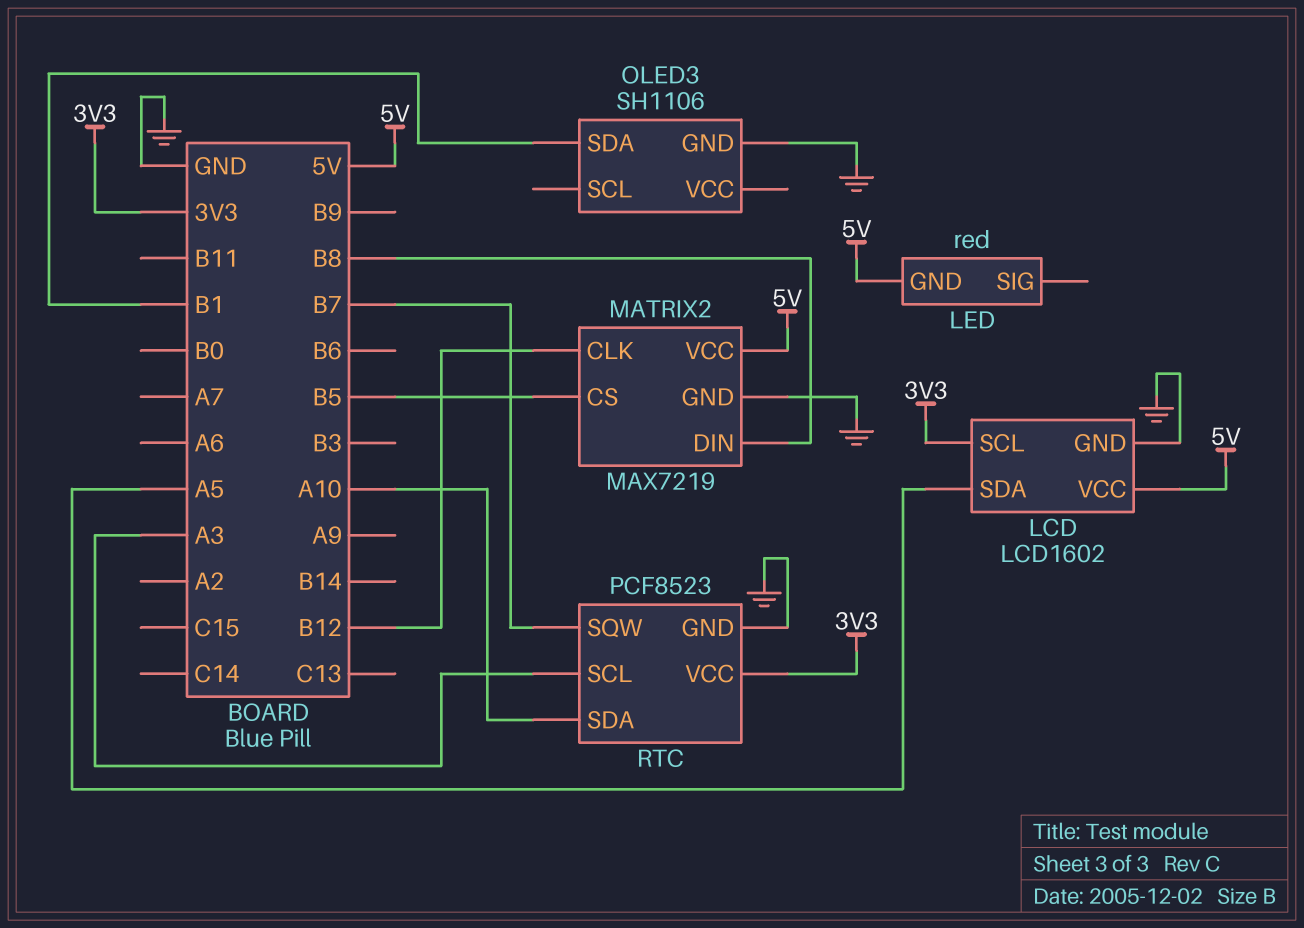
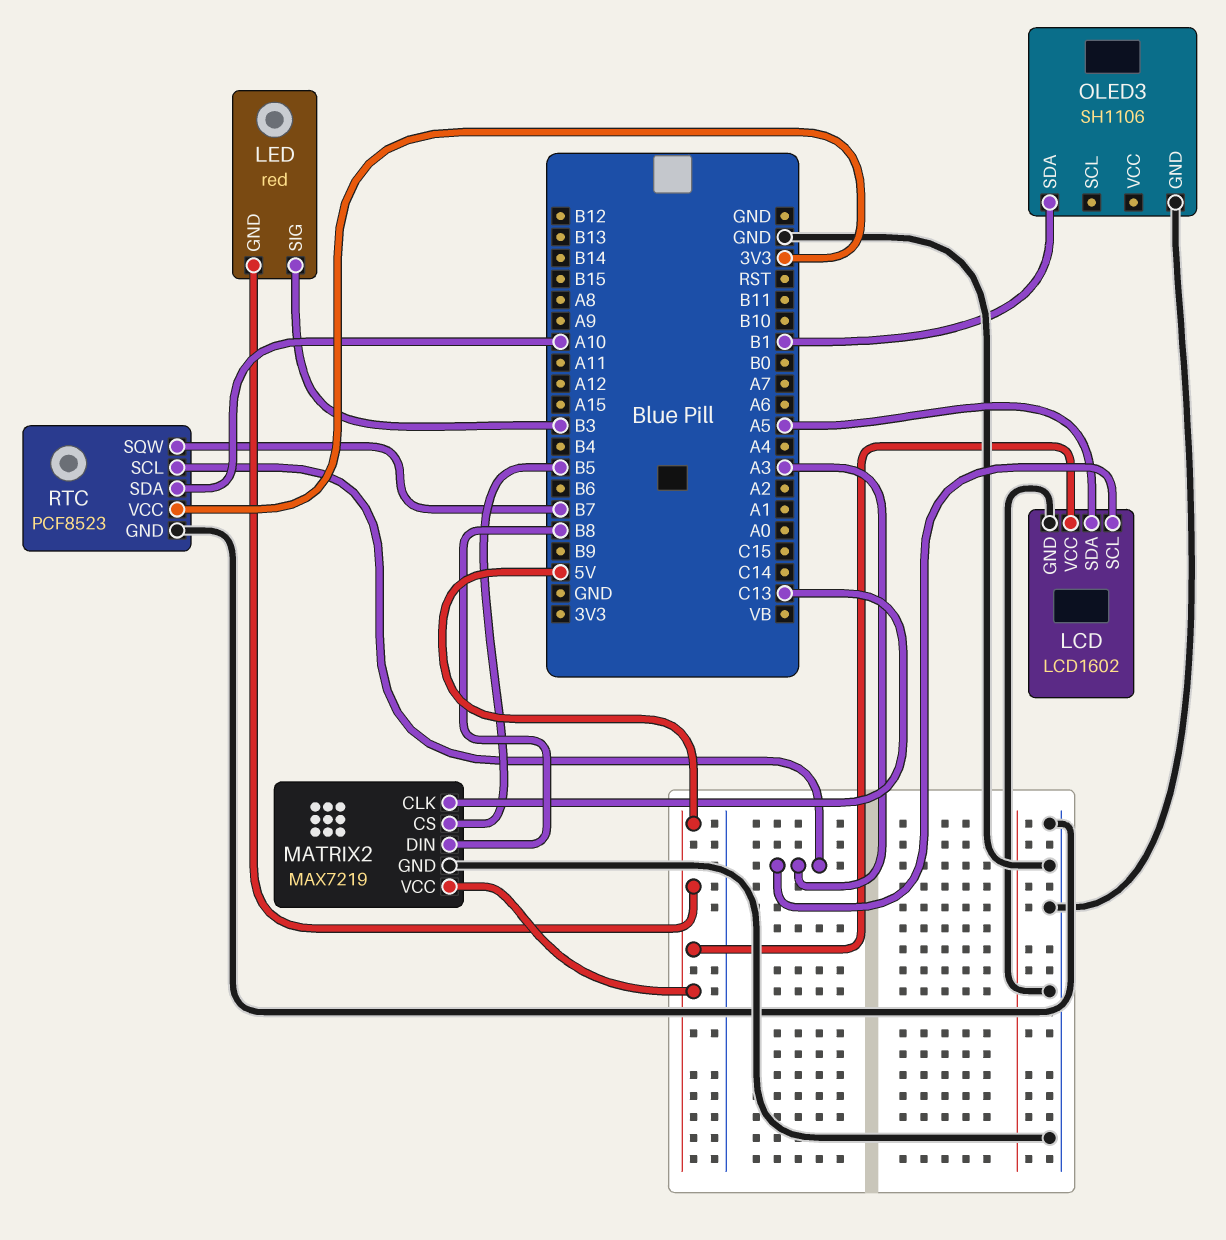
LCD pin SCL: 3V3 -> A3
LED pin SIG: none -> B3
MATRIX2 pin CLK: B12 -> C13

